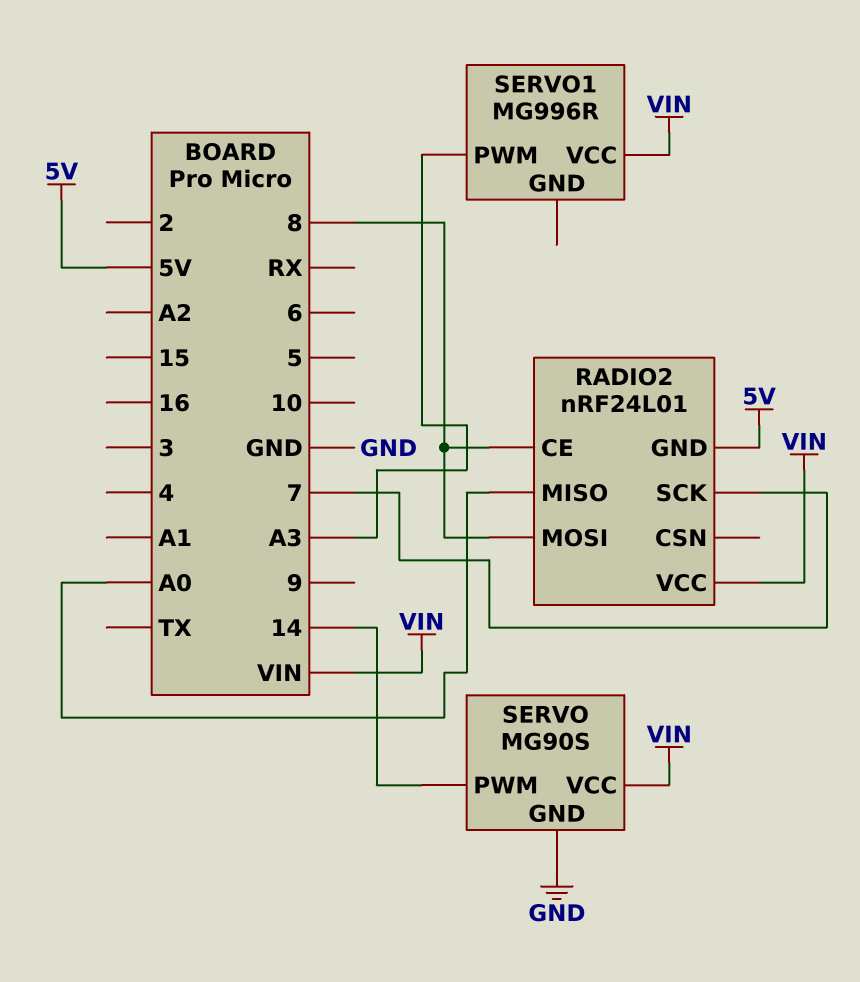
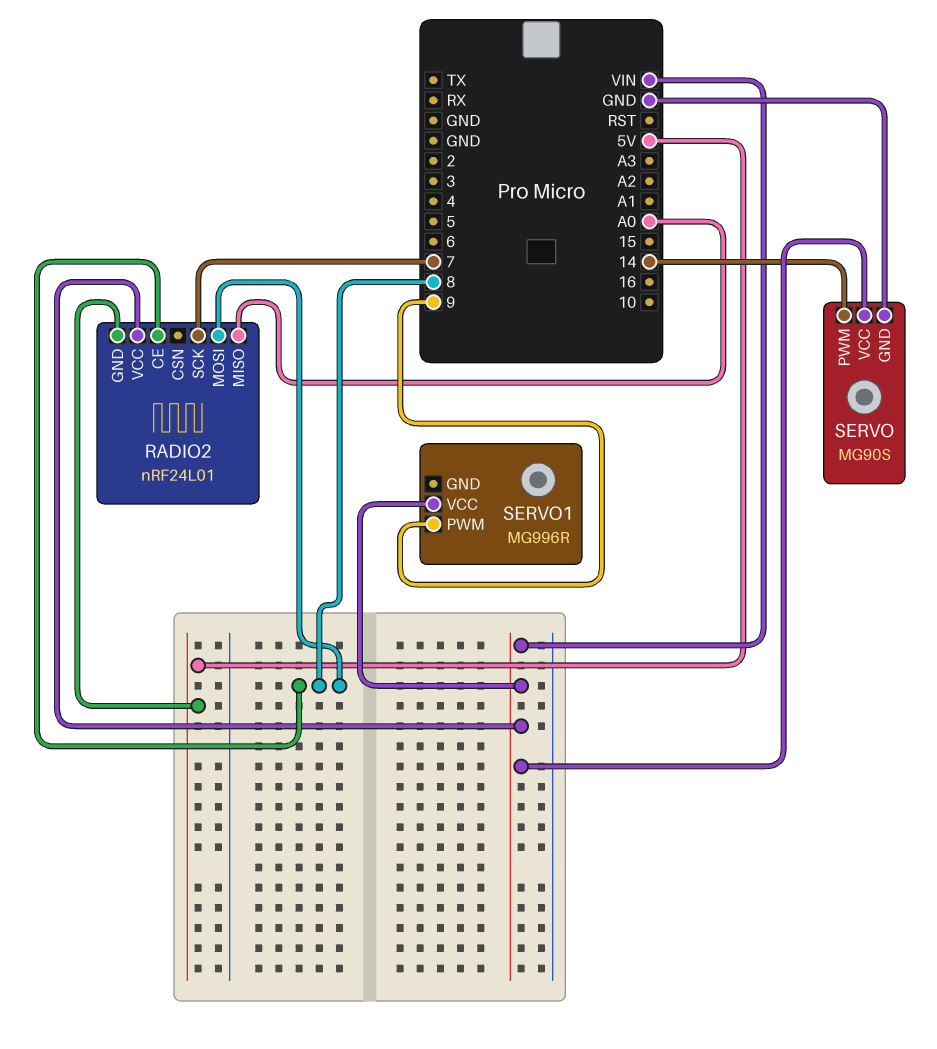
SERVO1 pin PWM: A3 -> 9

